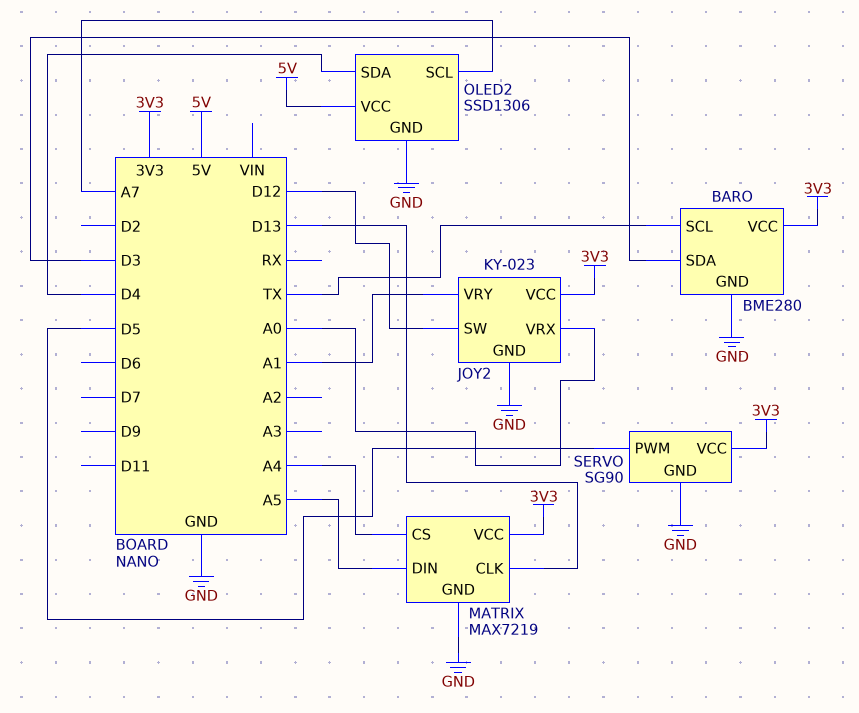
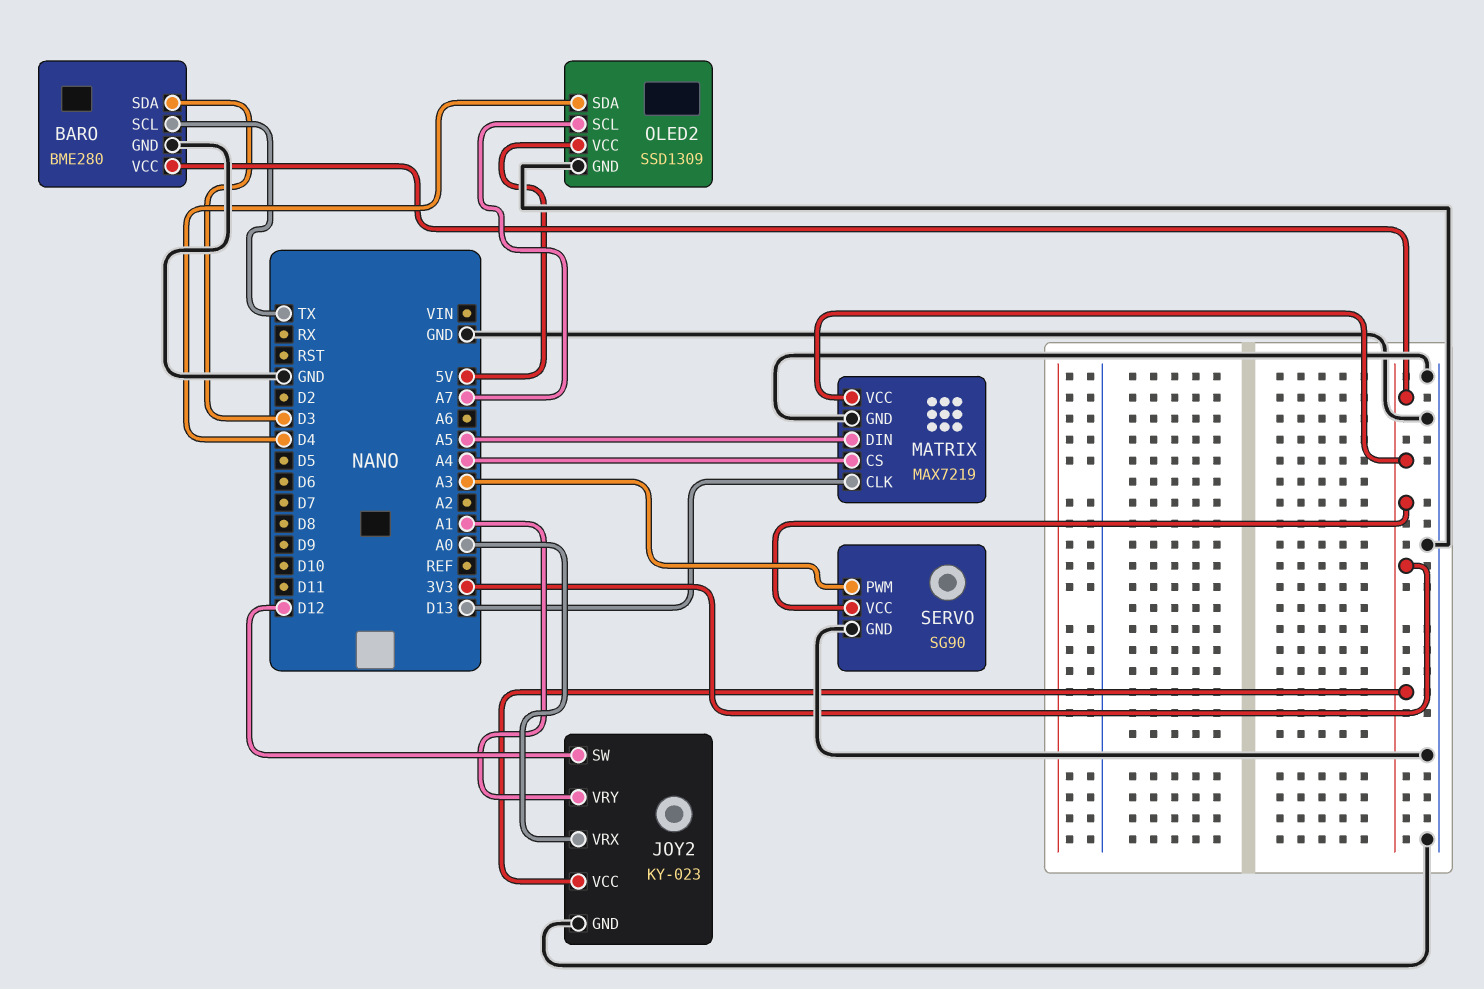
OLED2: SSD1306 -> SSD1309
SERVO pin PWM: D5 -> A3

